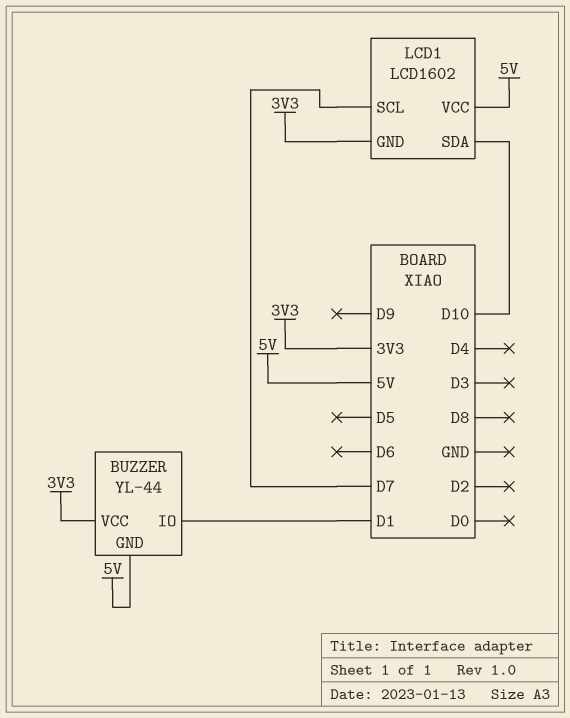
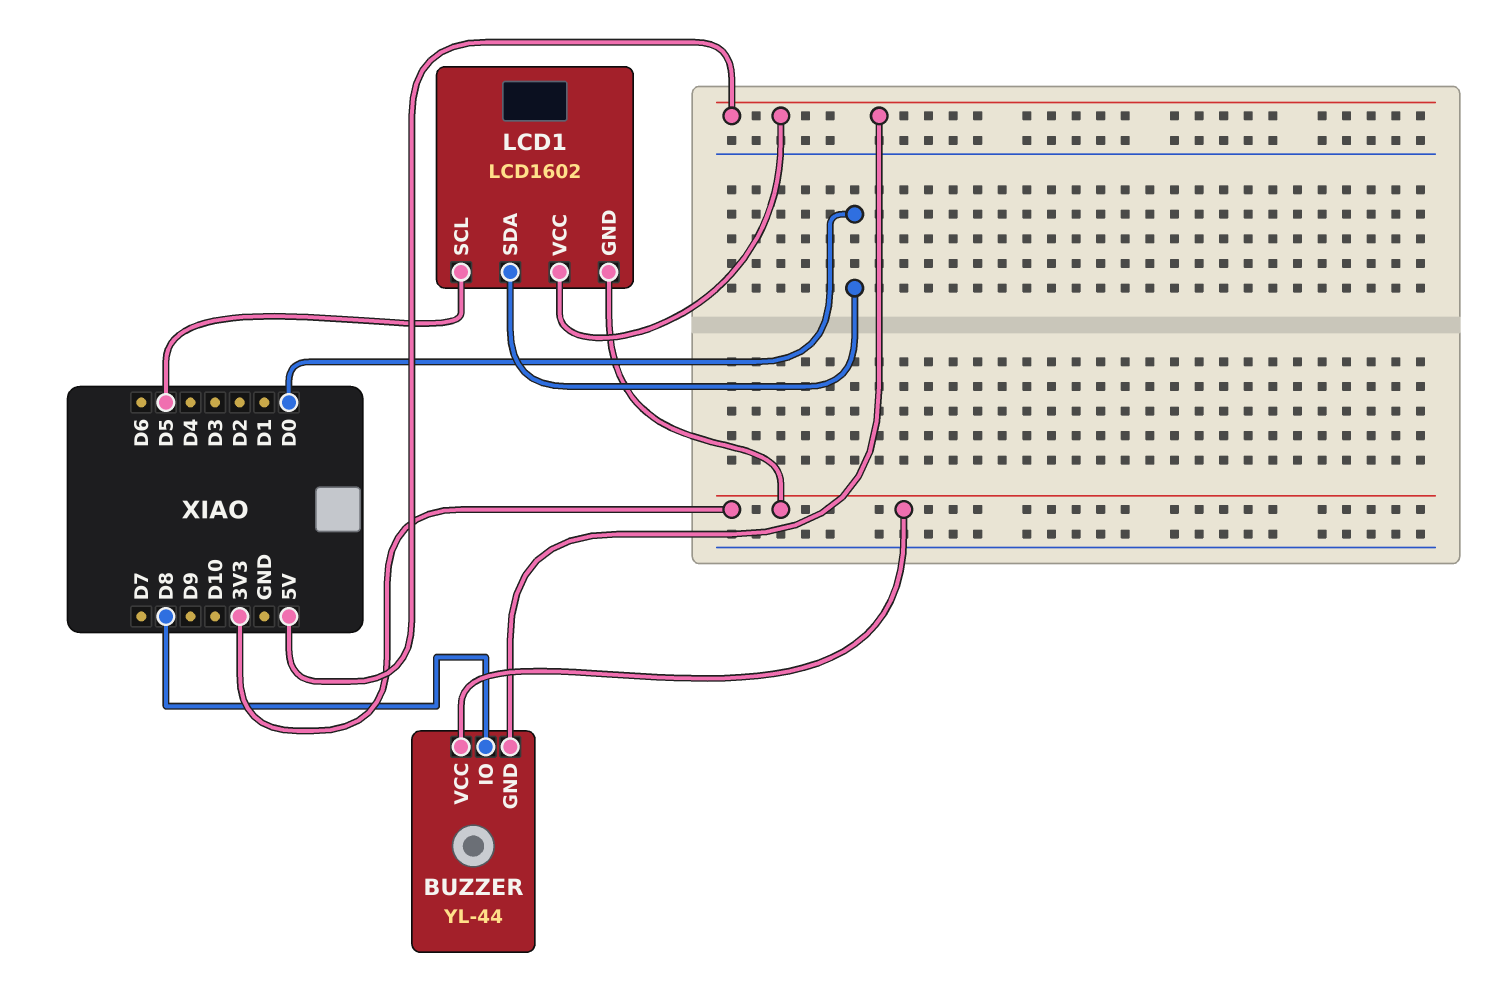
BUZZER pin IO: D1 -> D8
LCD1 pin SCL: D7 -> D5
LCD1 pin SDA: D10 -> D0

